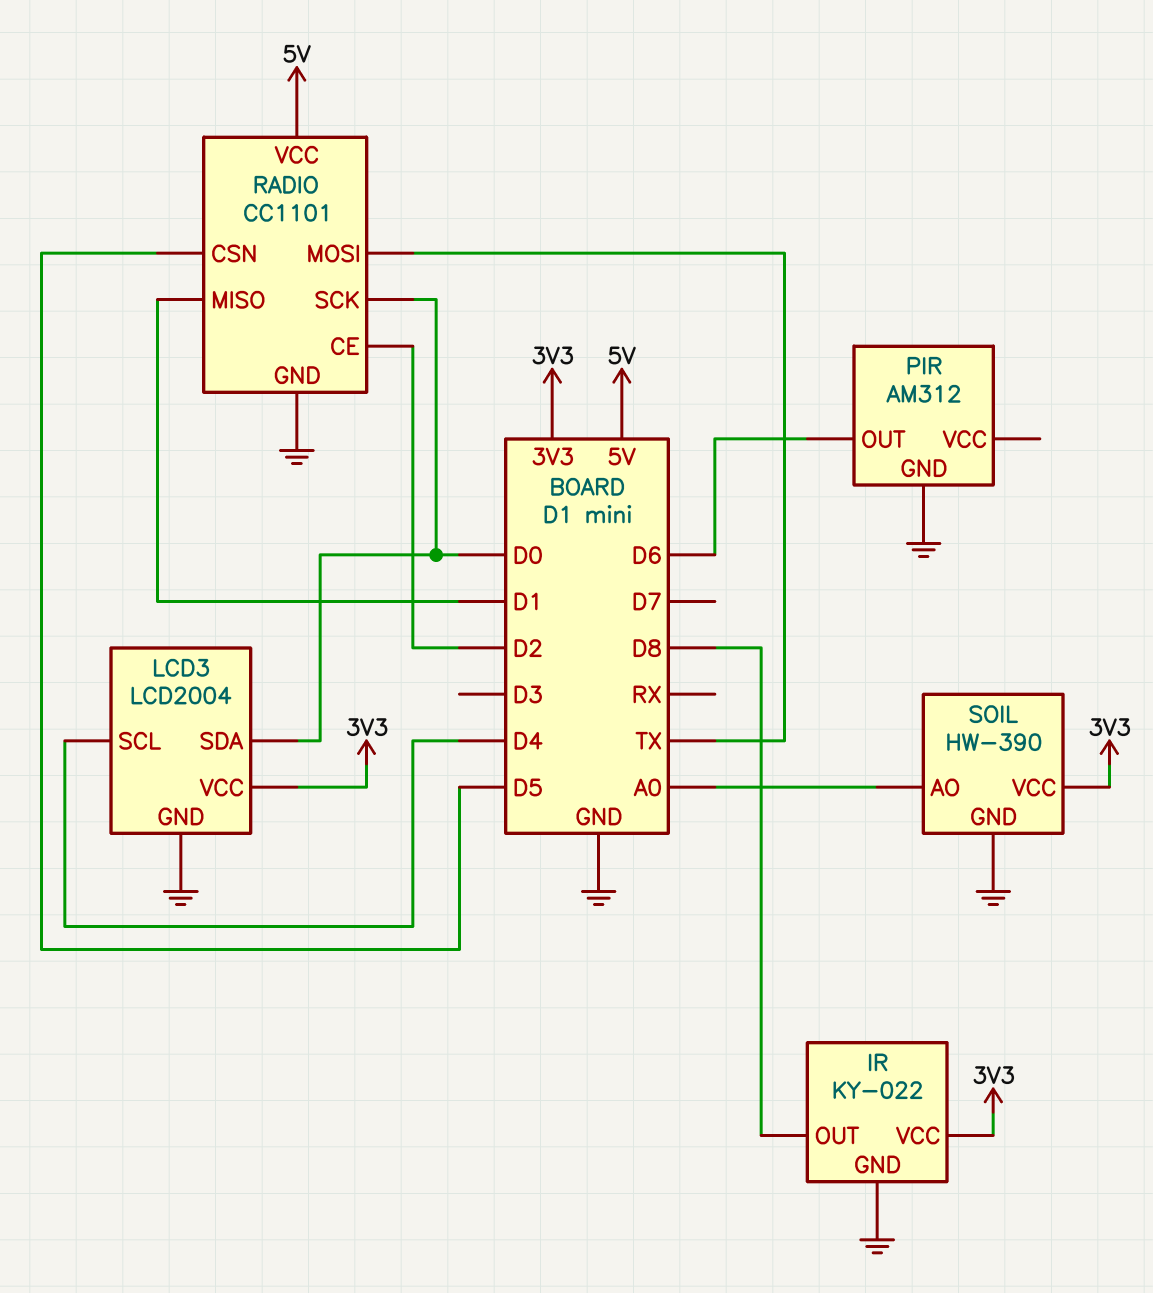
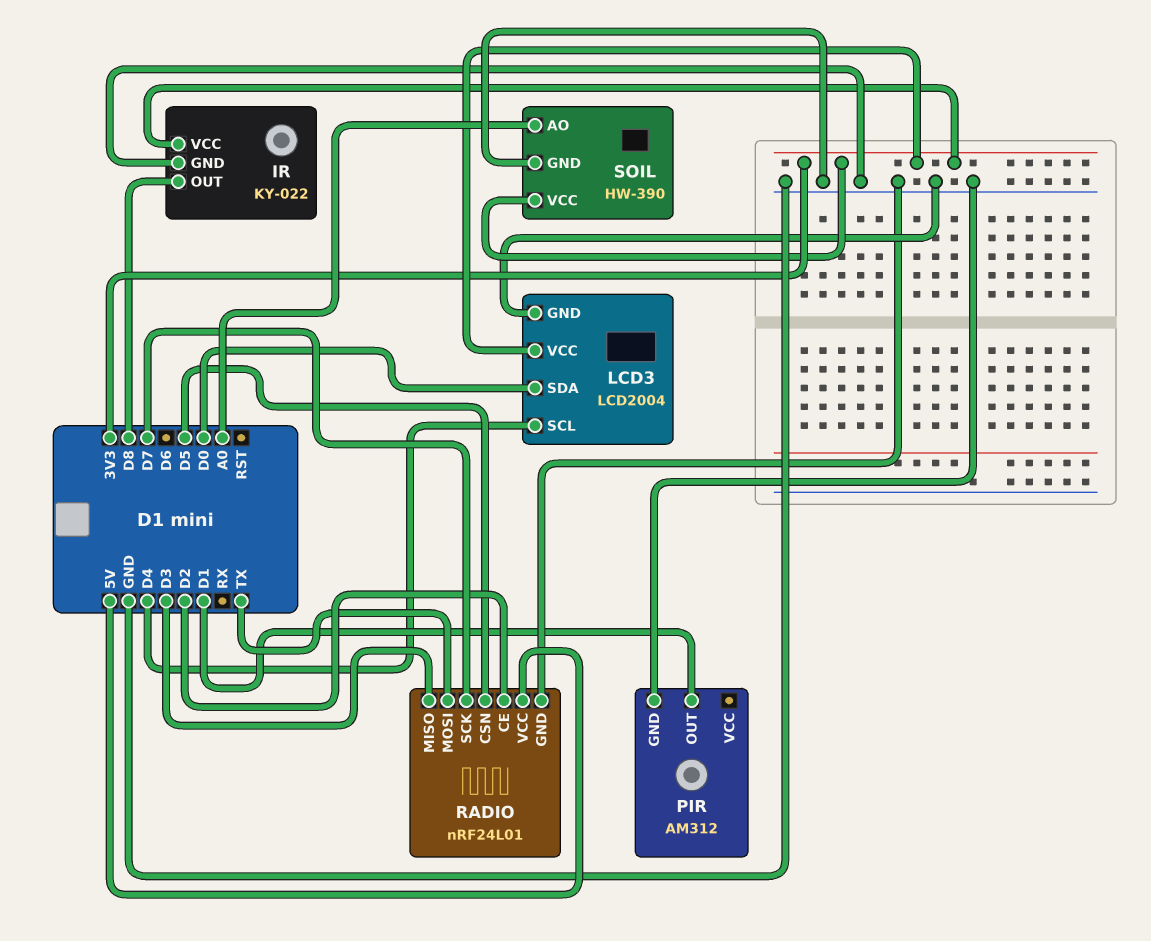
PIR pin OUT: D6 -> D1
RADIO: CC1101 -> nRF24L01
RADIO pin MISO: D1 -> D3
RADIO pin SCK: D0 -> D7

